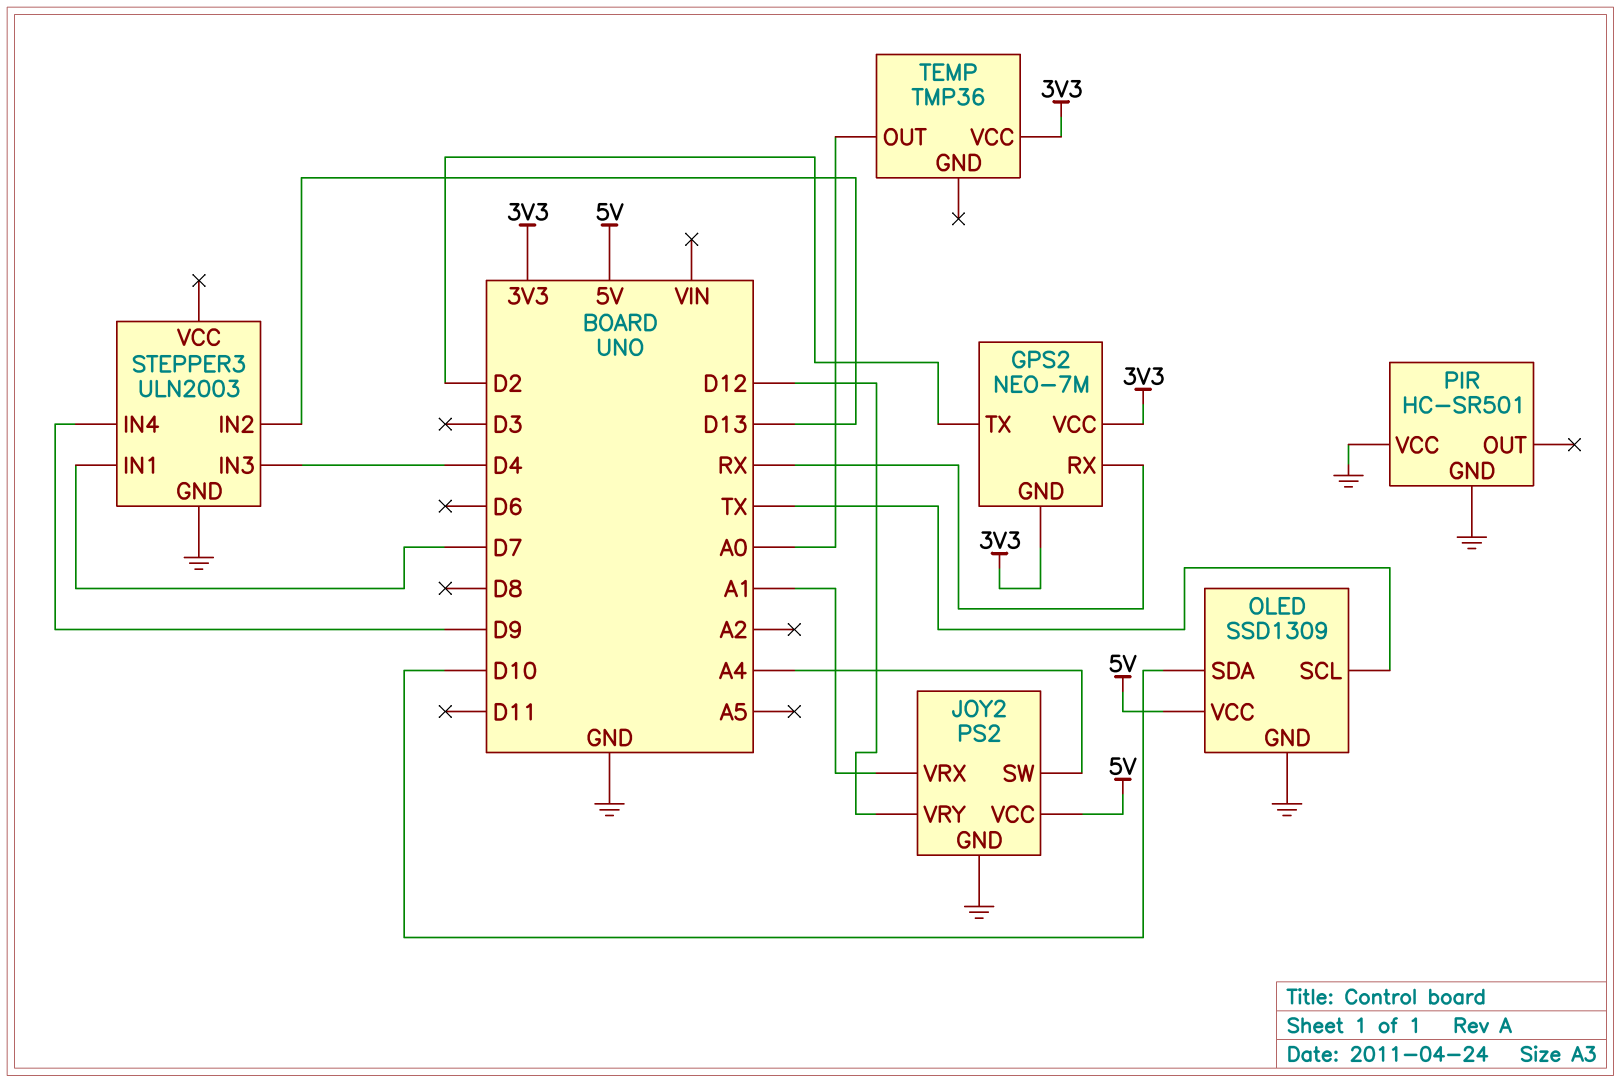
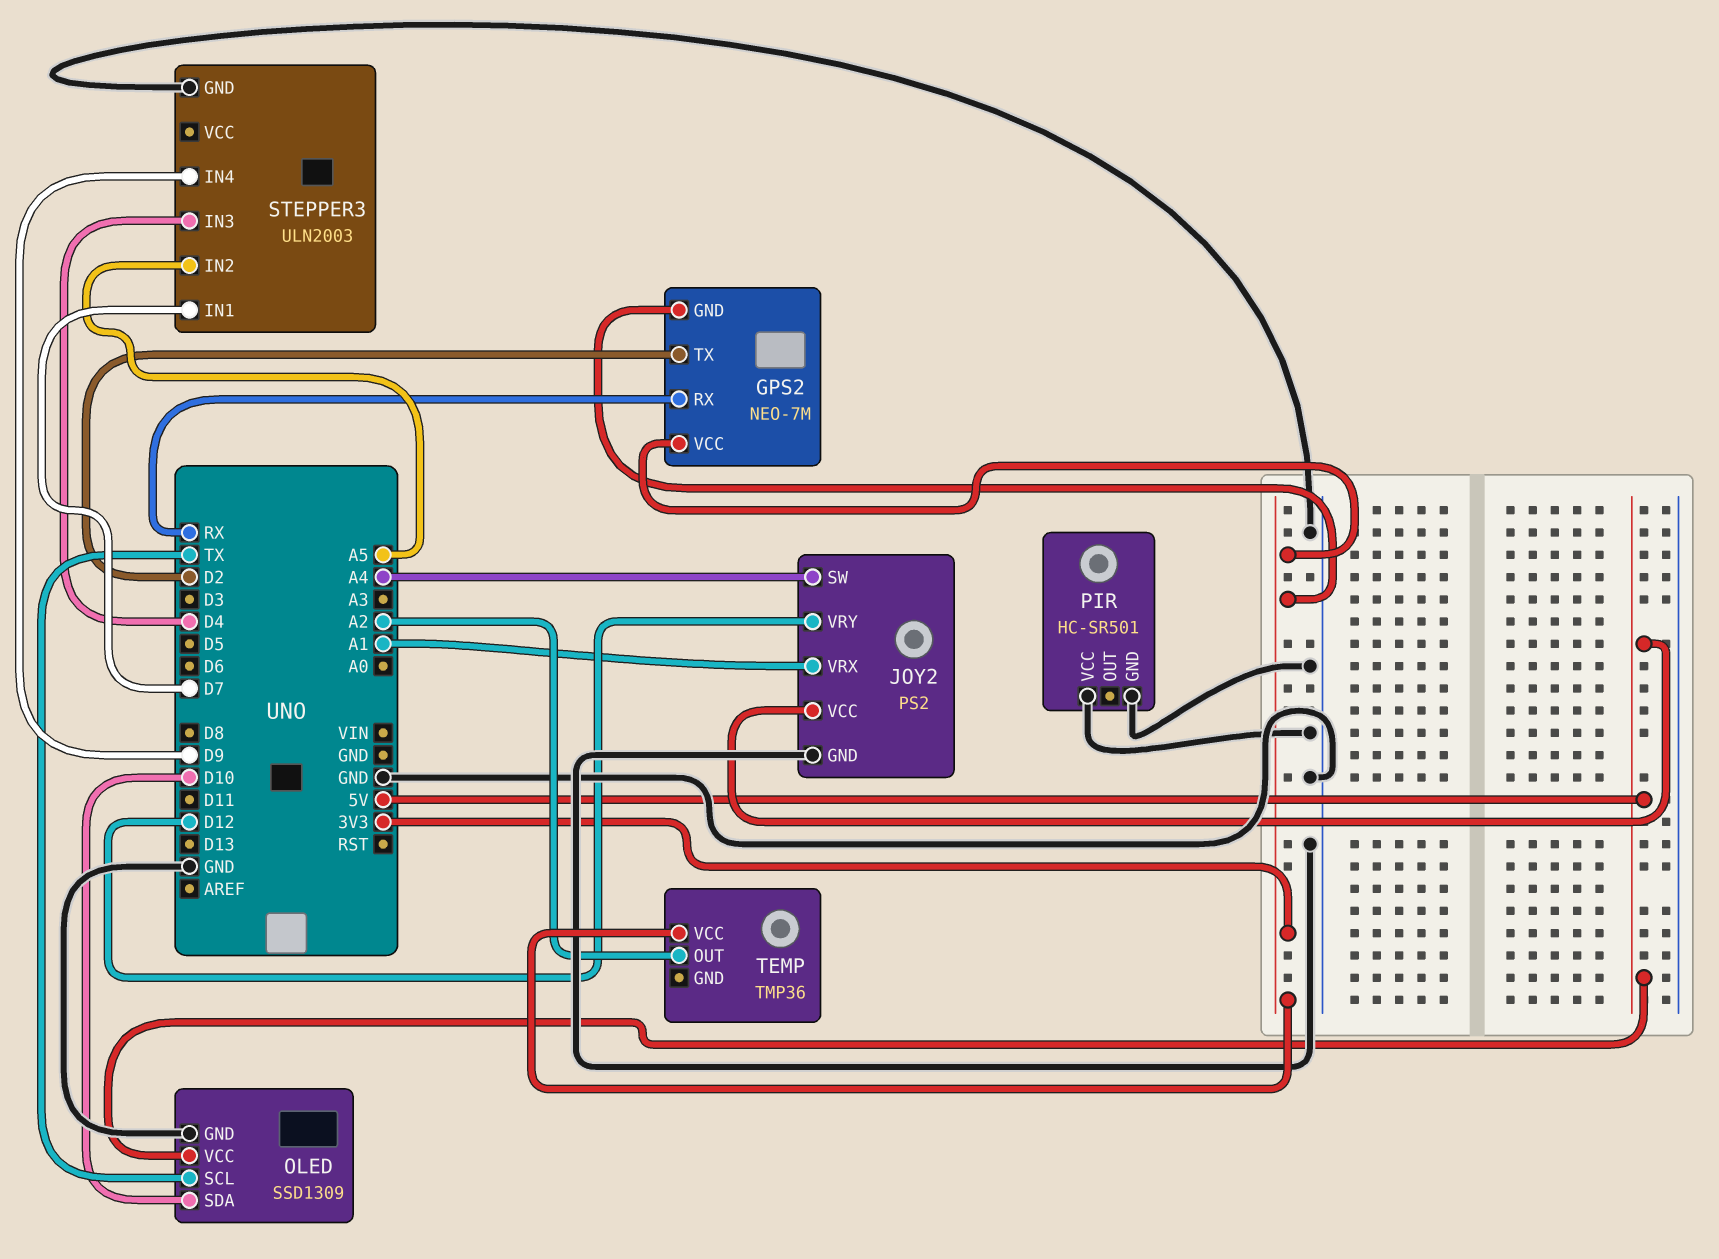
STEPPER3 pin IN2: D13 -> A5
TEMP pin OUT: A0 -> A2

